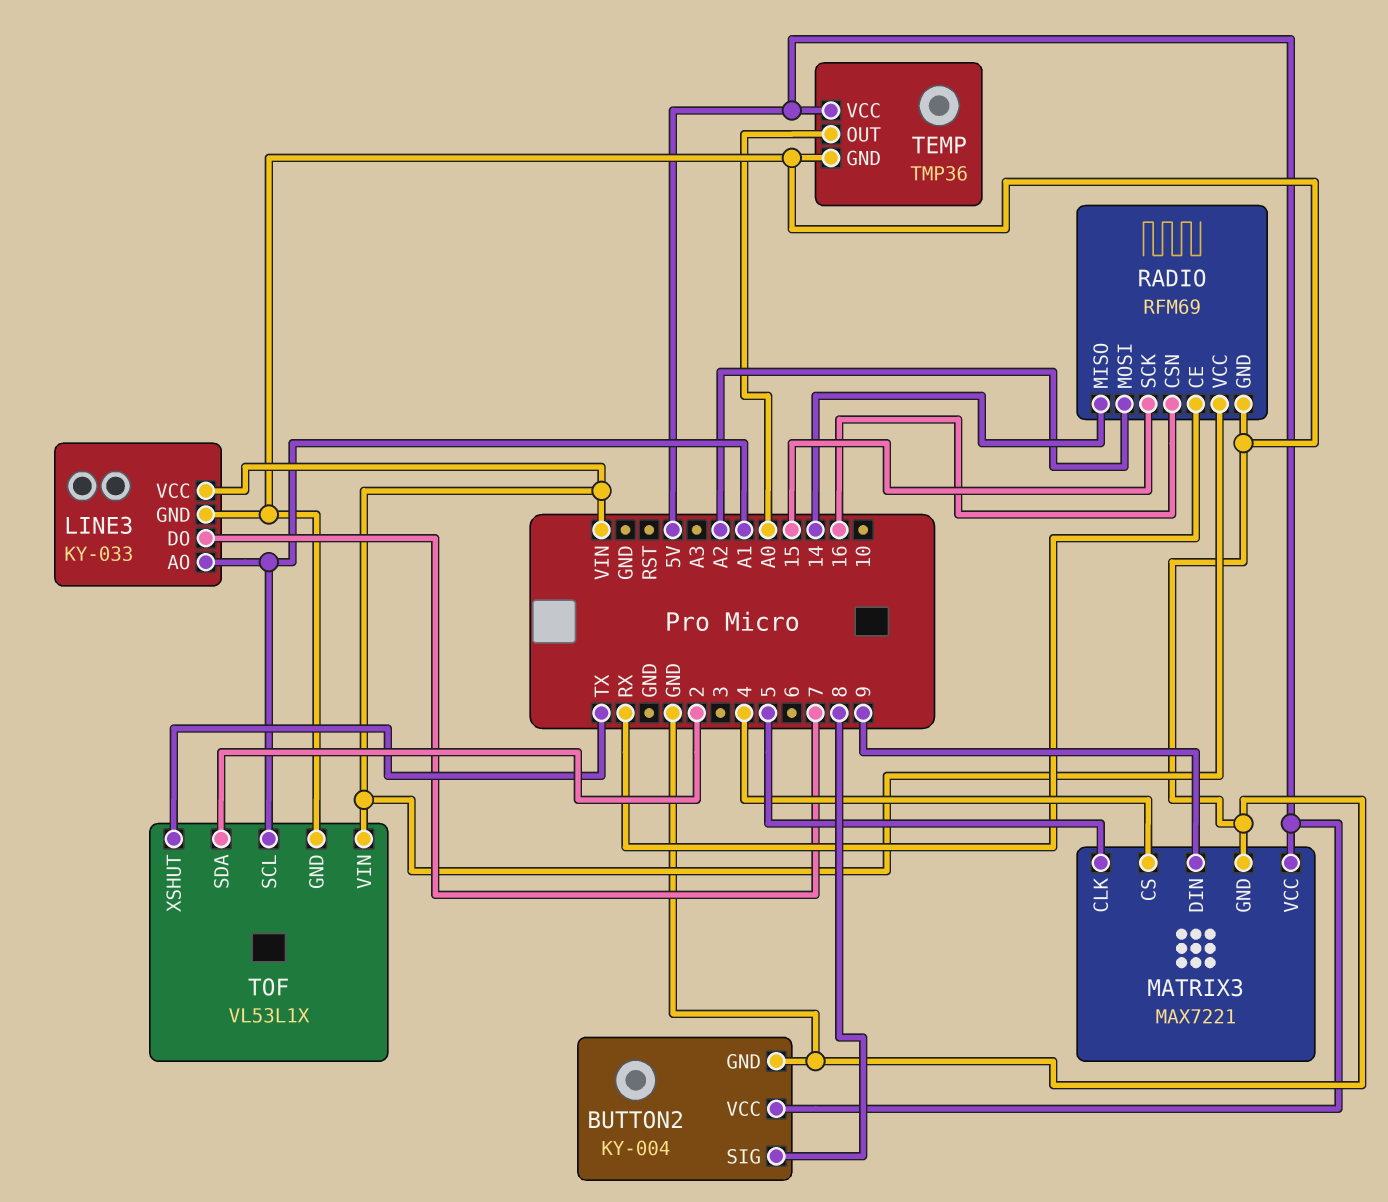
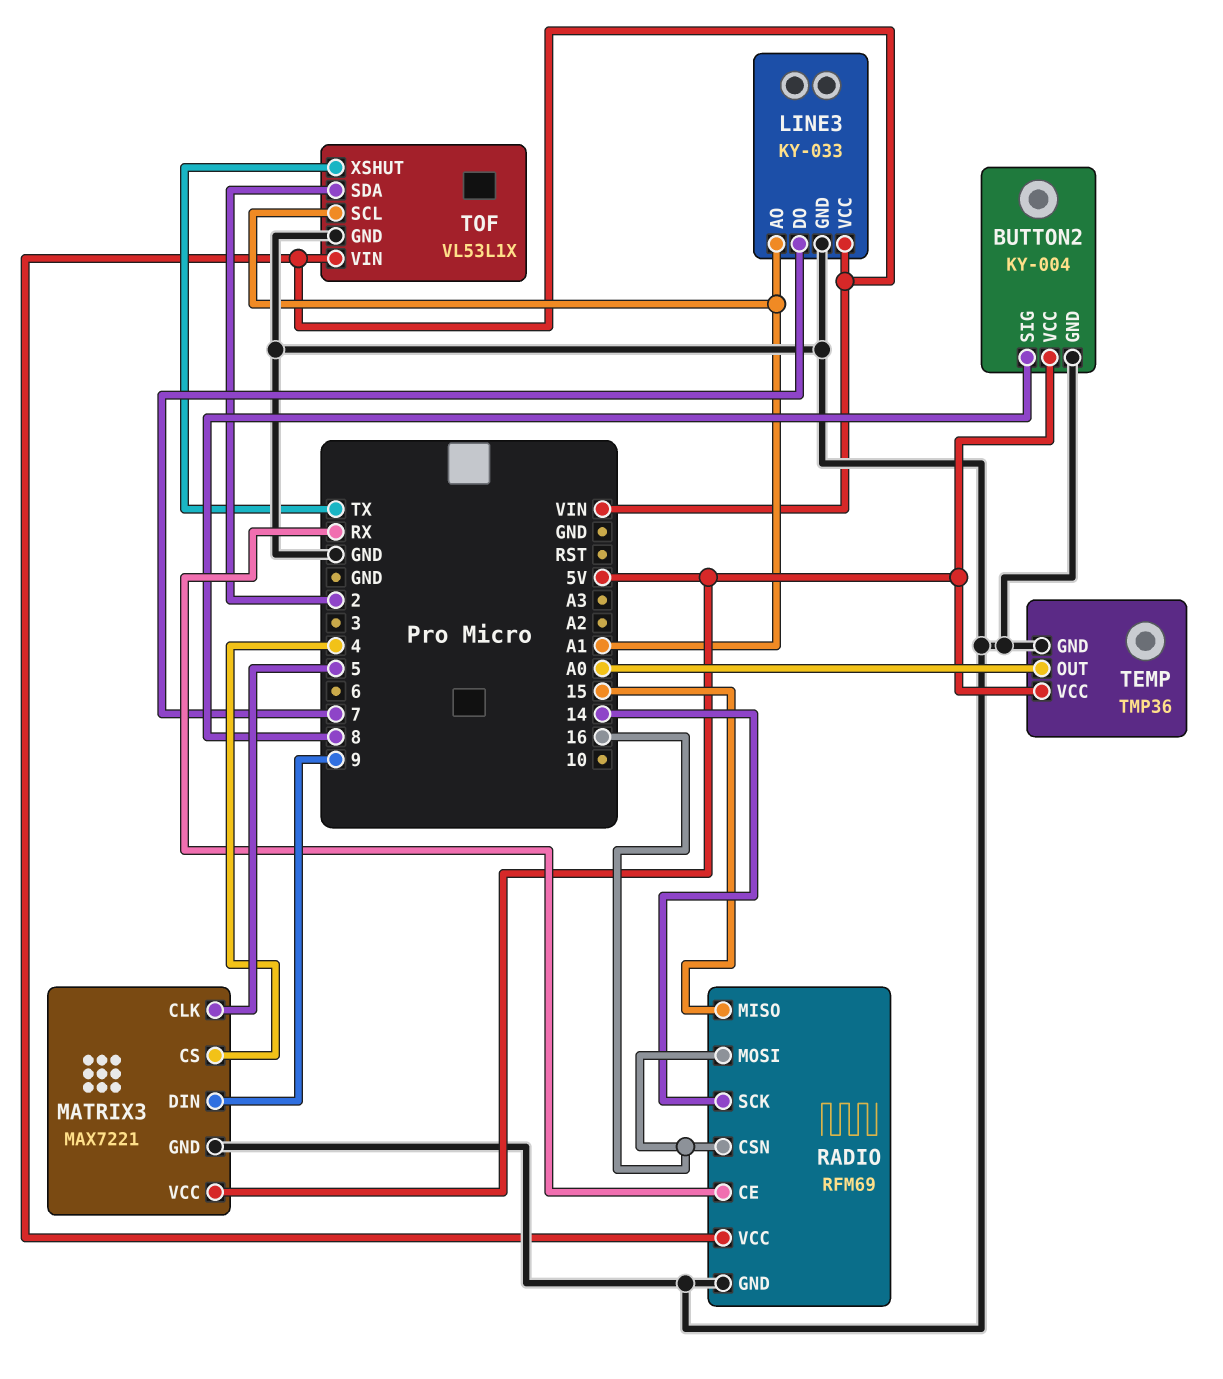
RADIO pin MISO: 14 -> 15
RADIO pin MOSI: A2 -> 16
RADIO pin SCK: 15 -> 14

